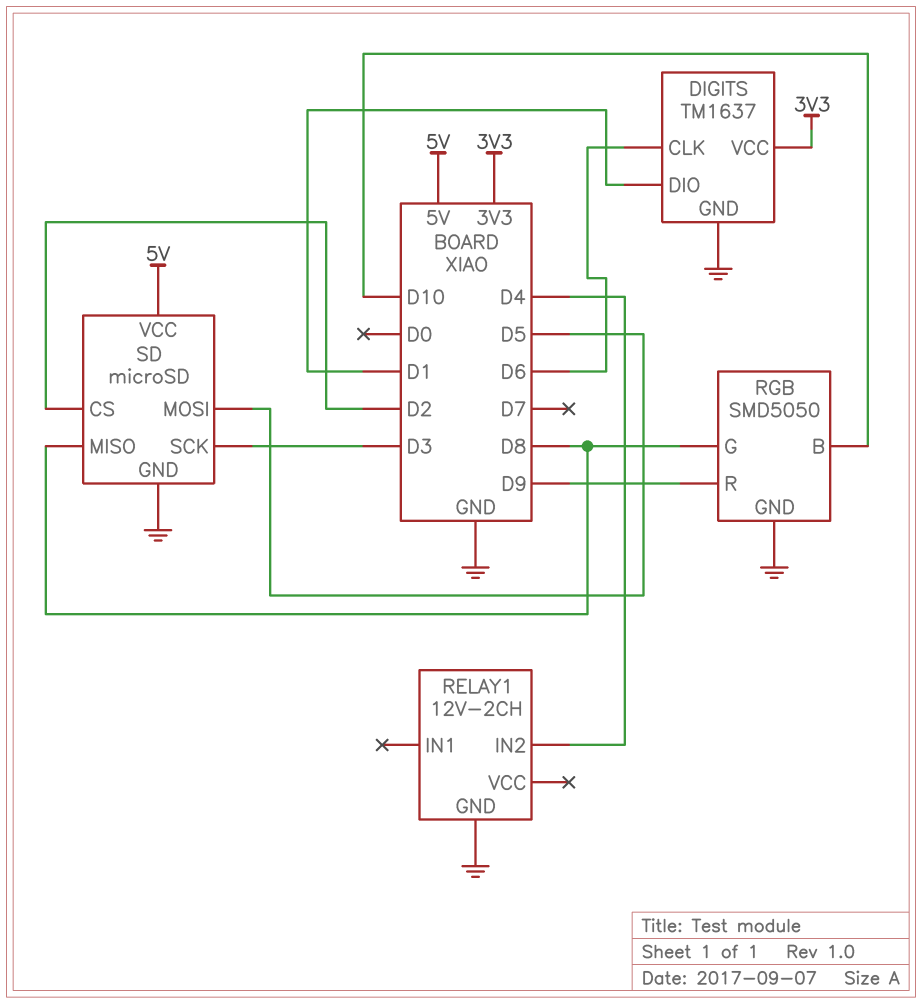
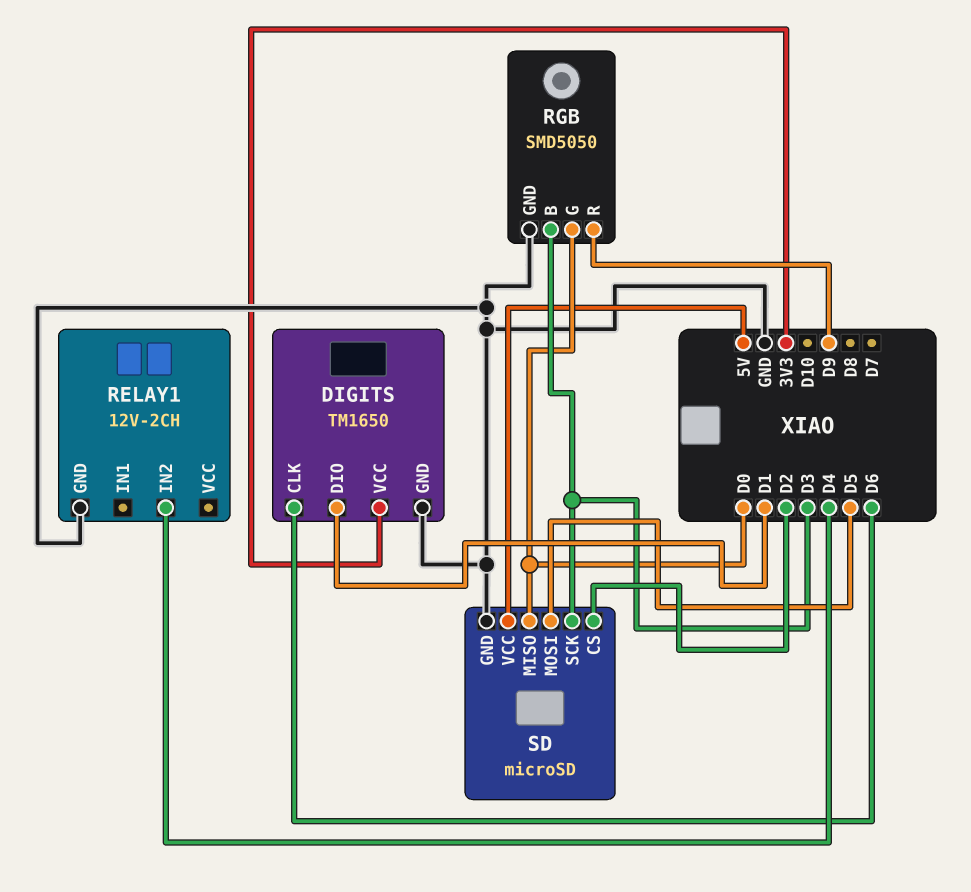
DIGITS: TM1637 -> TM1650
RGB pin B: D10 -> D3
RGB pin G: D8 -> D0
SD pin MISO: D8 -> D0

